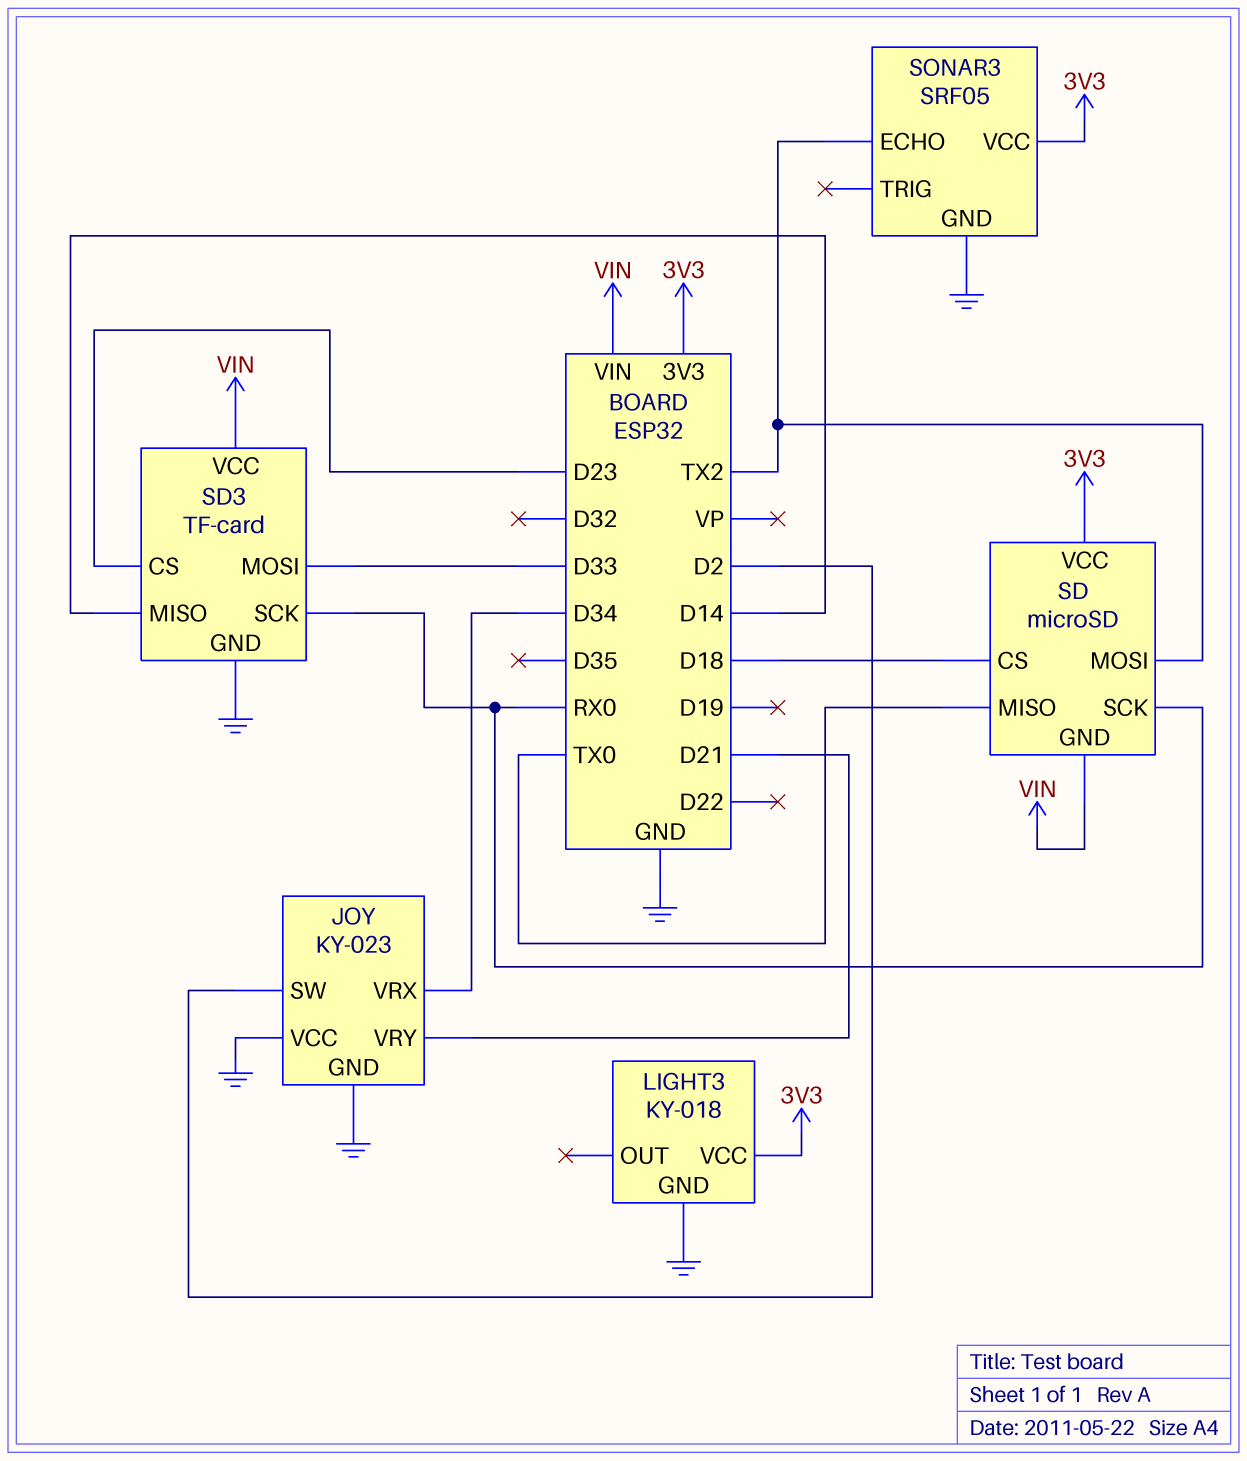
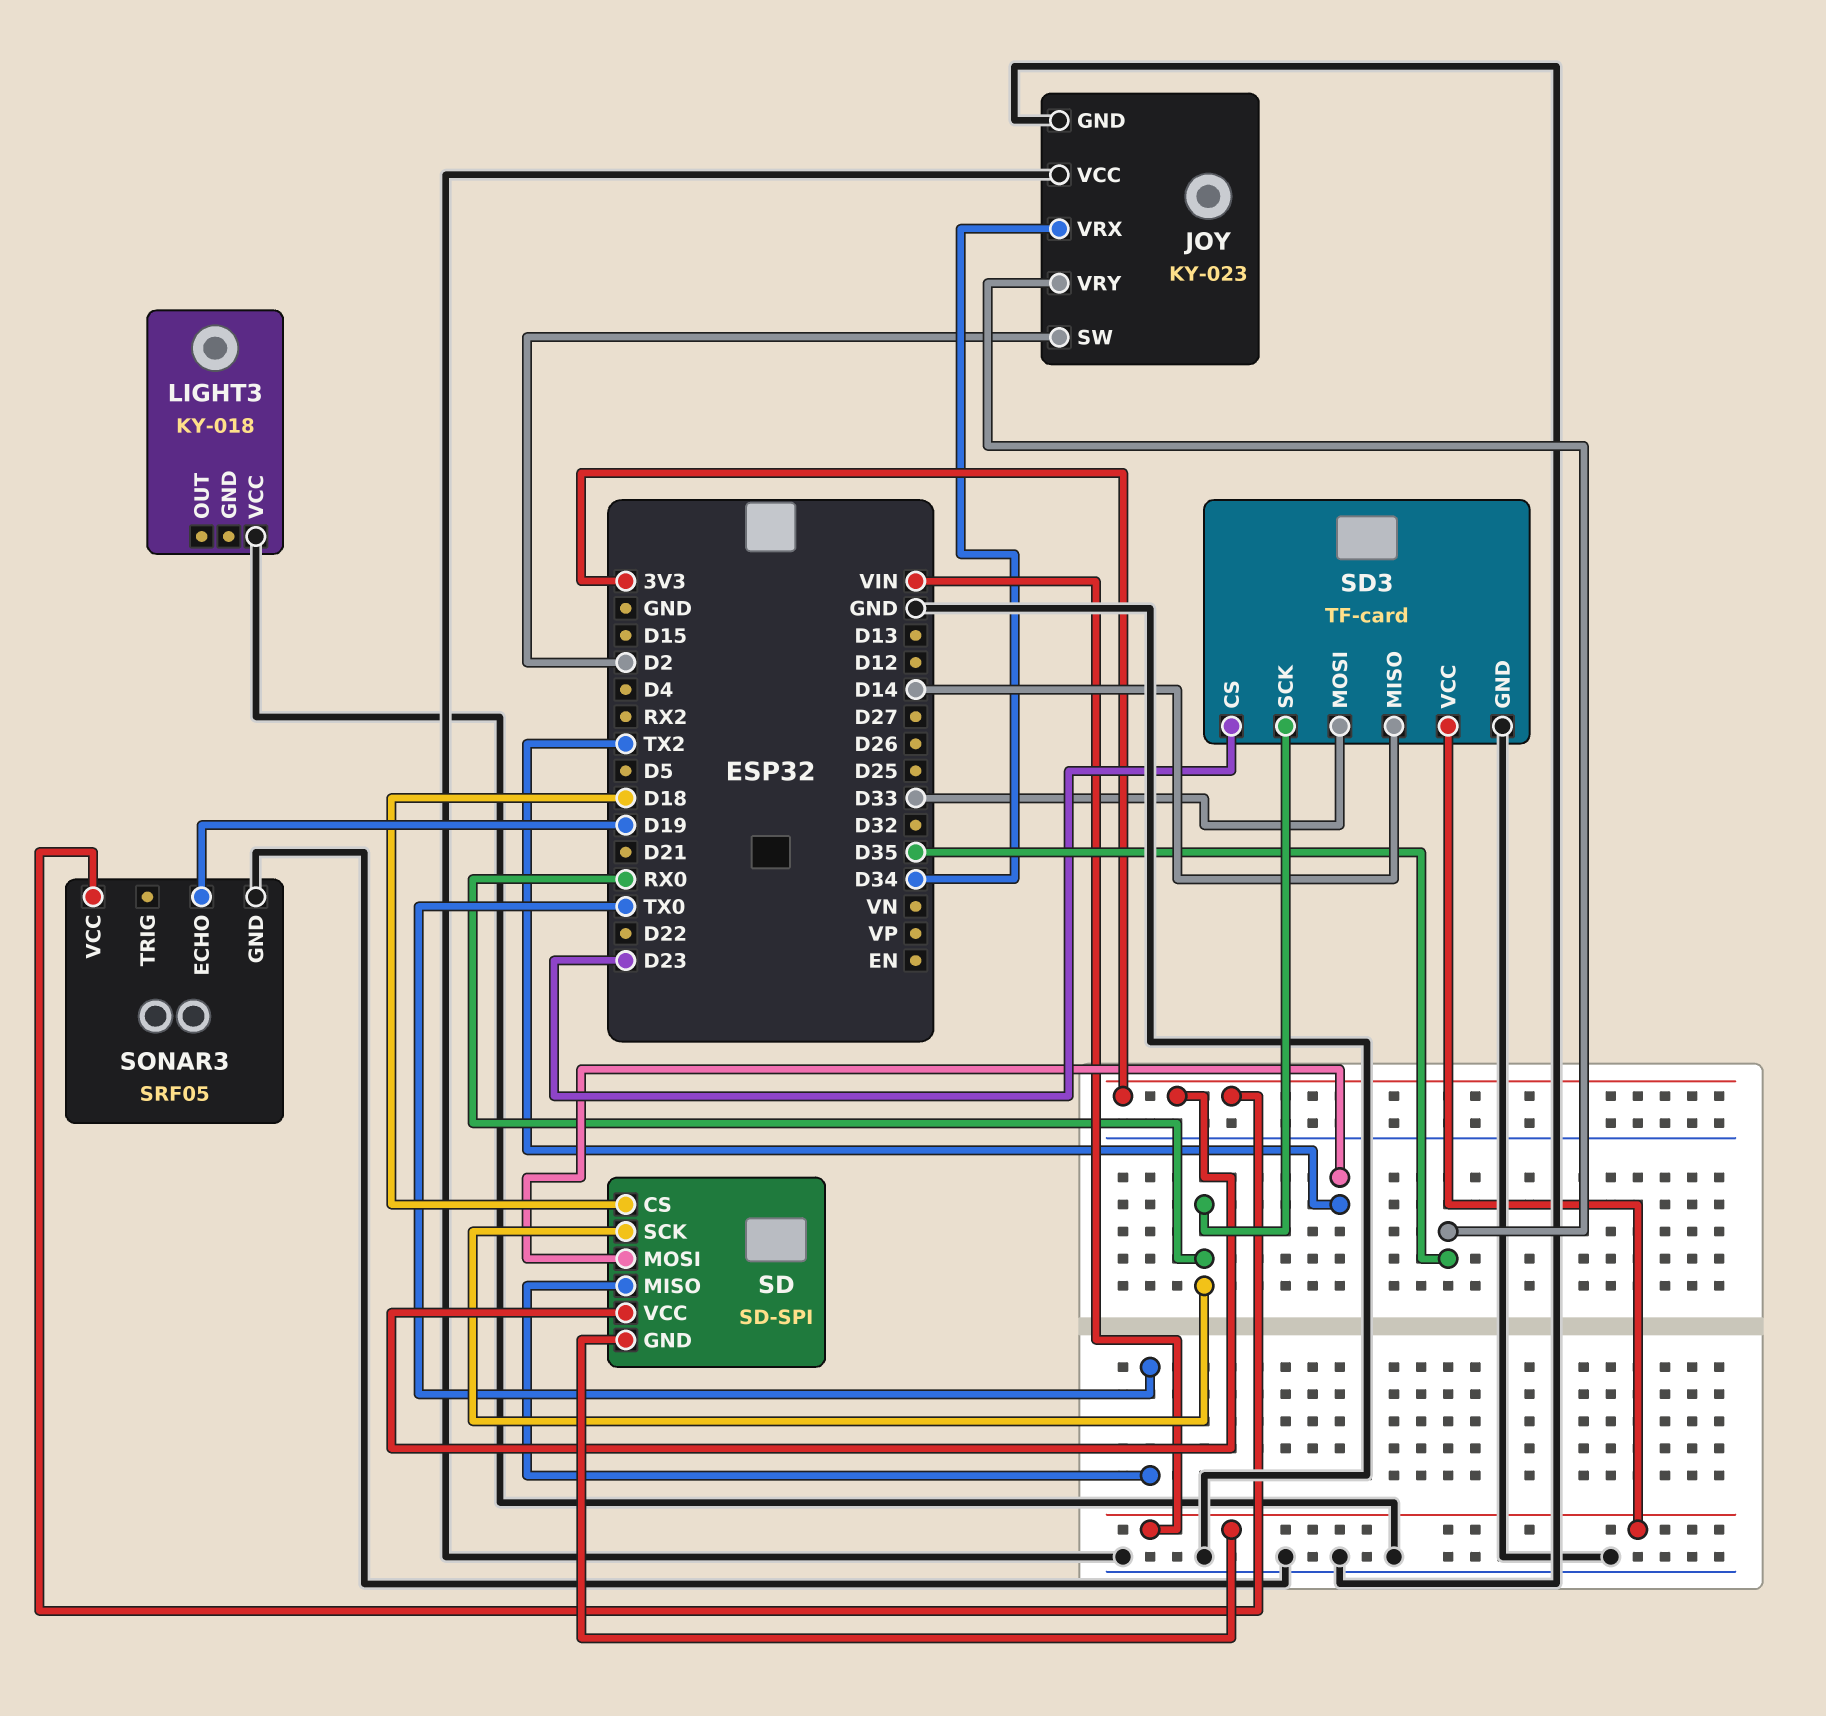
JOY pin VRY: D21 -> D35
LIGHT3 pin GND: GND -> none
LIGHT3 pin VCC: 3V3 -> GND
SD: microSD -> SD-SPI
SONAR3 pin ECHO: TX2 -> D19

